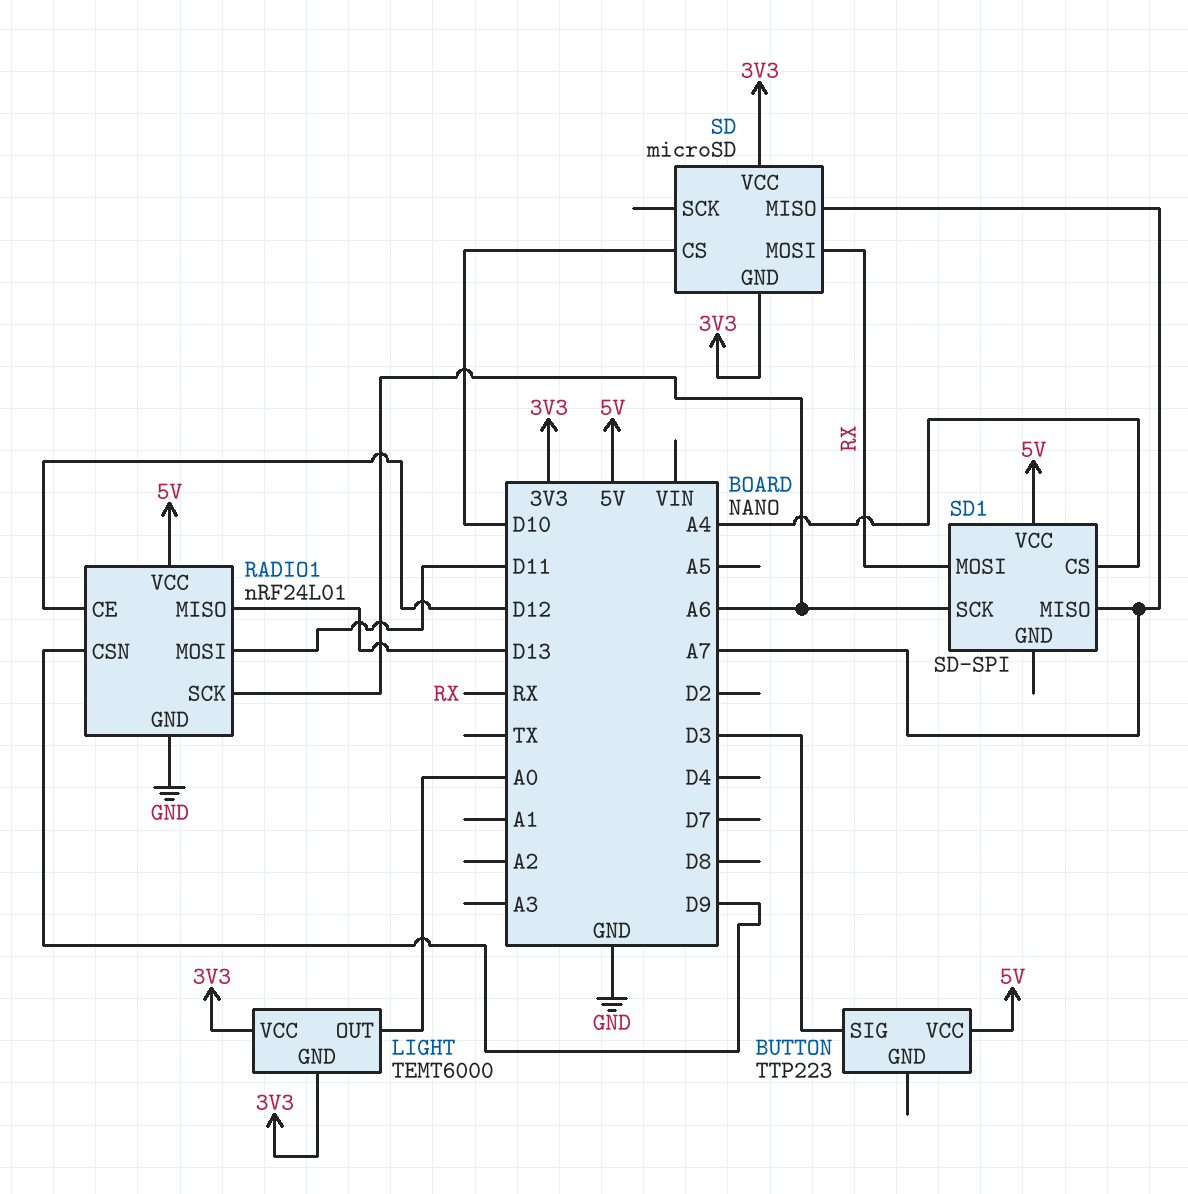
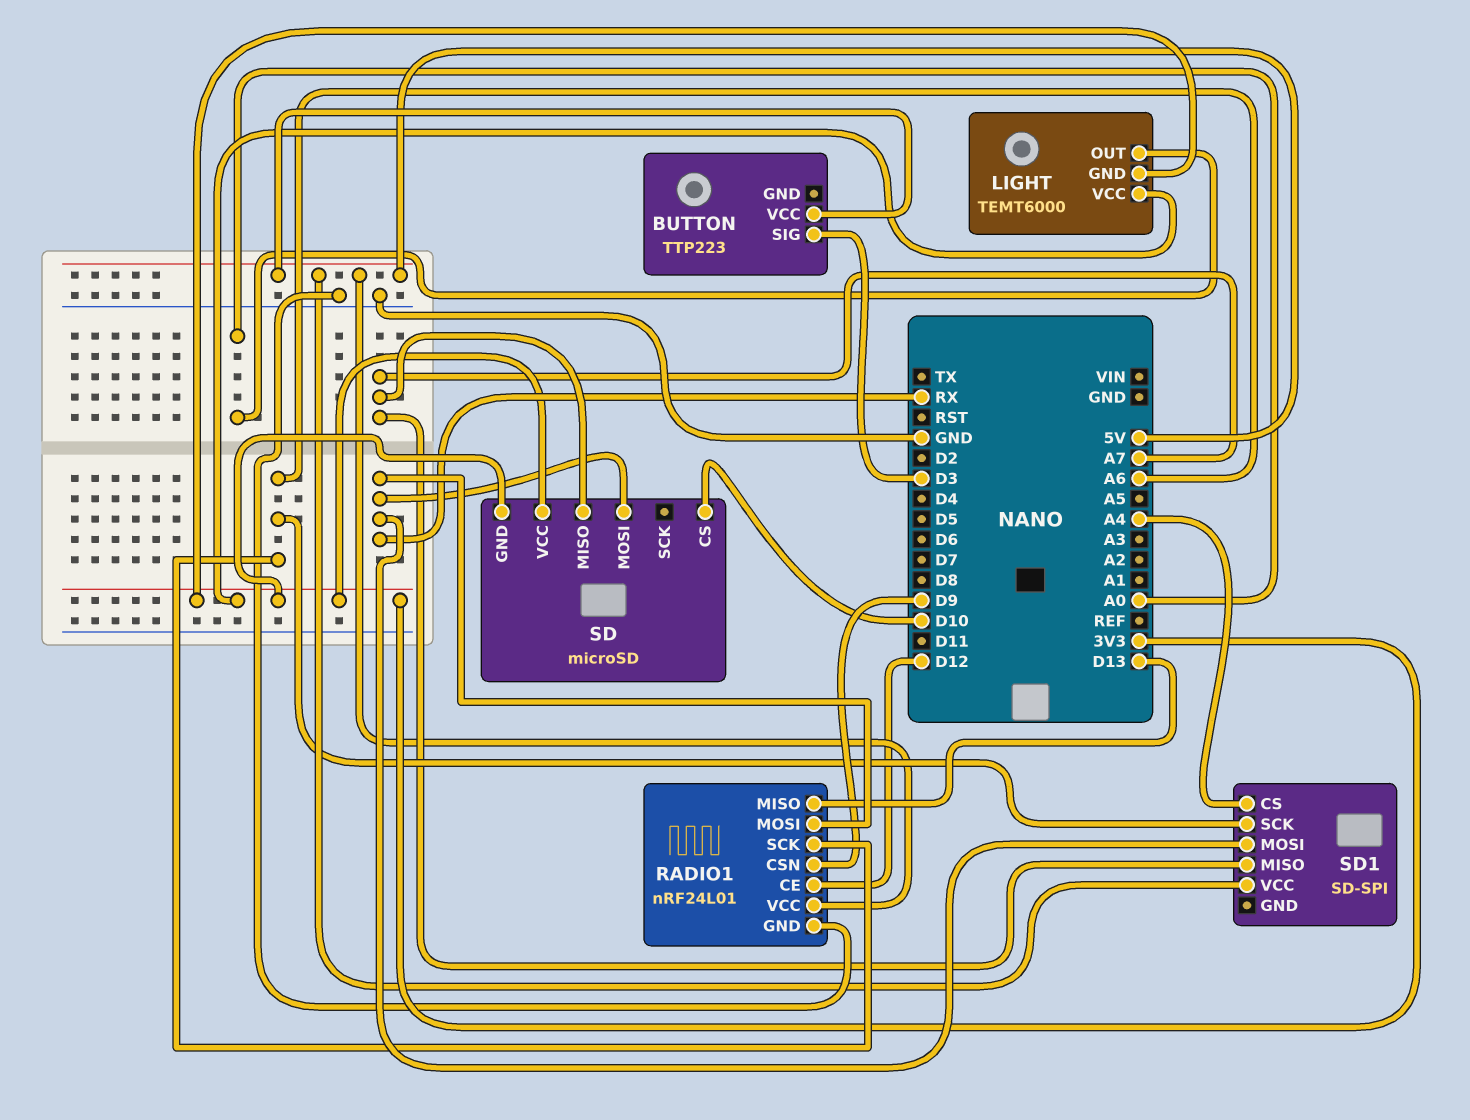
RADIO1 pin MOSI: D11 -> RX

